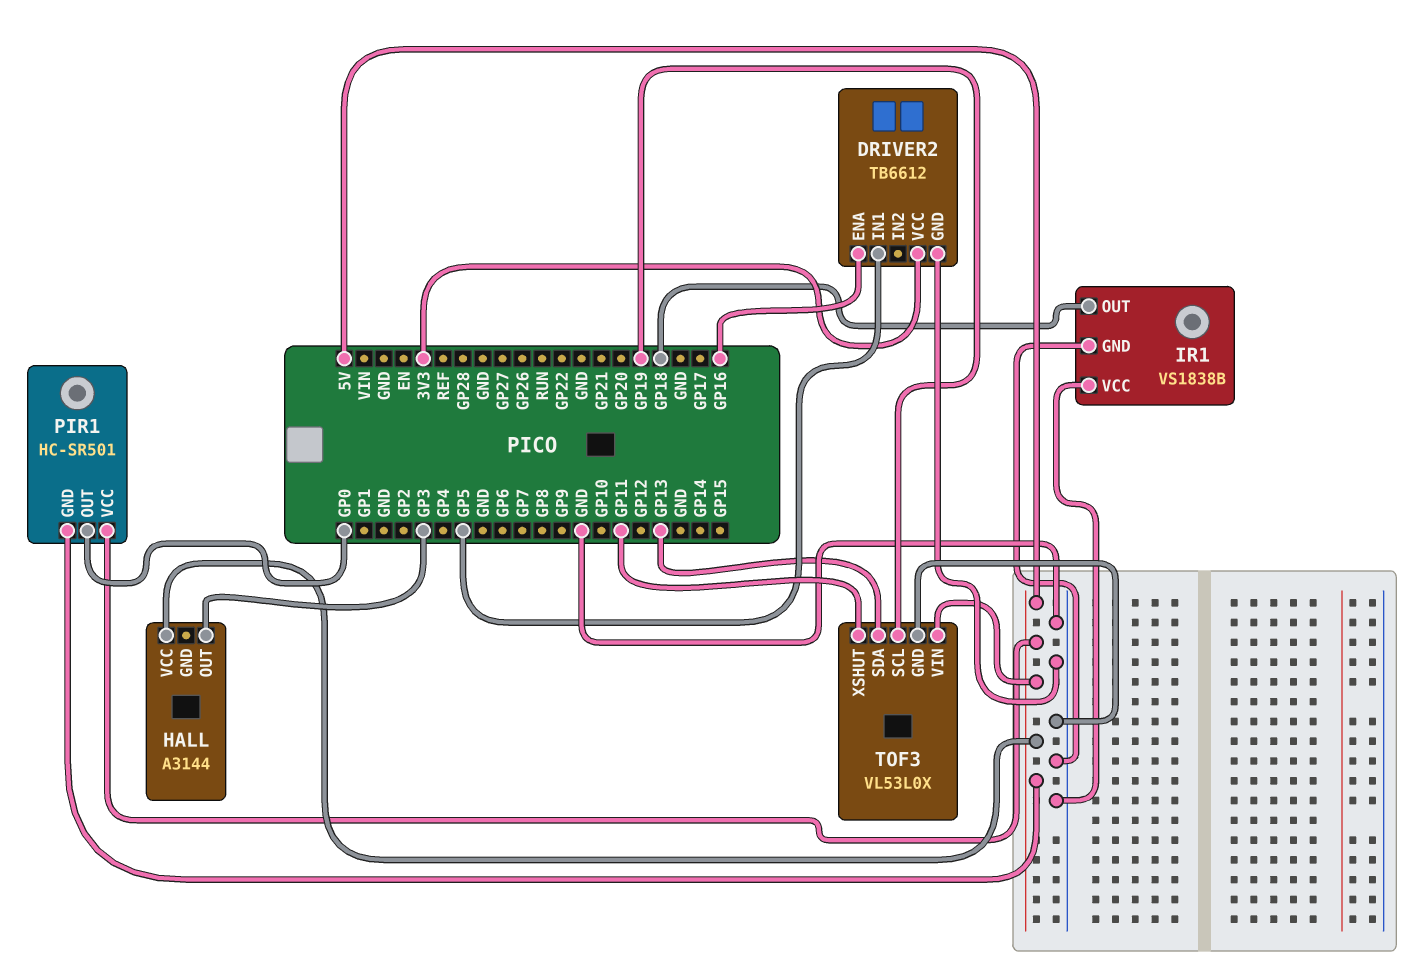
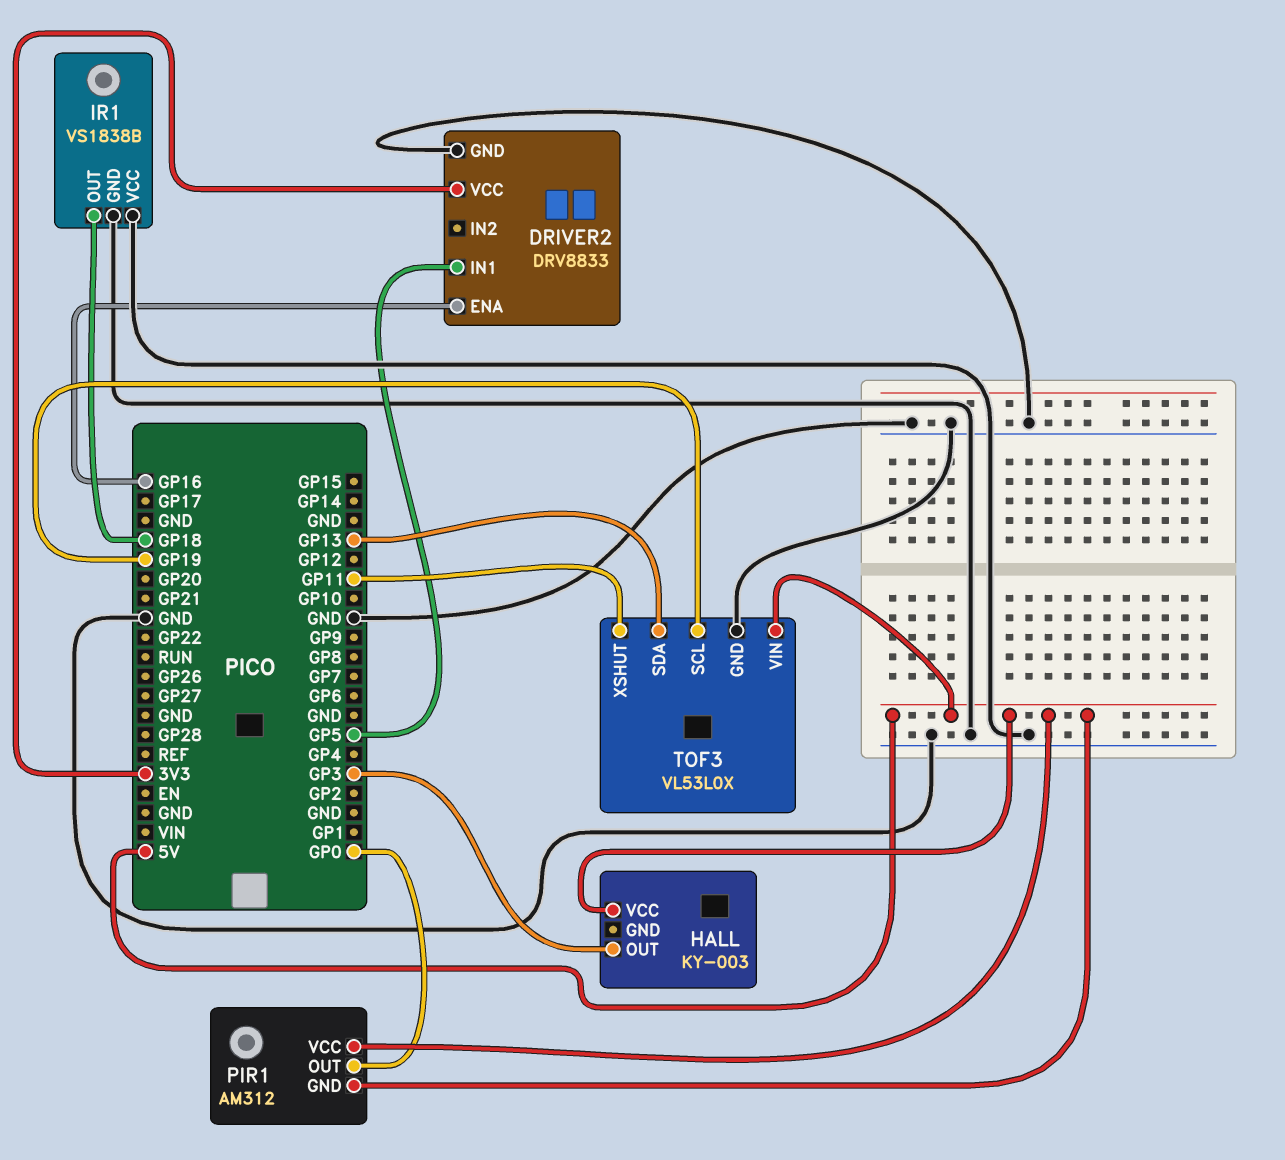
DRIVER2: TB6612 -> DRV8833
HALL: A3144 -> KY-003
PIR1: HC-SR501 -> AM312

